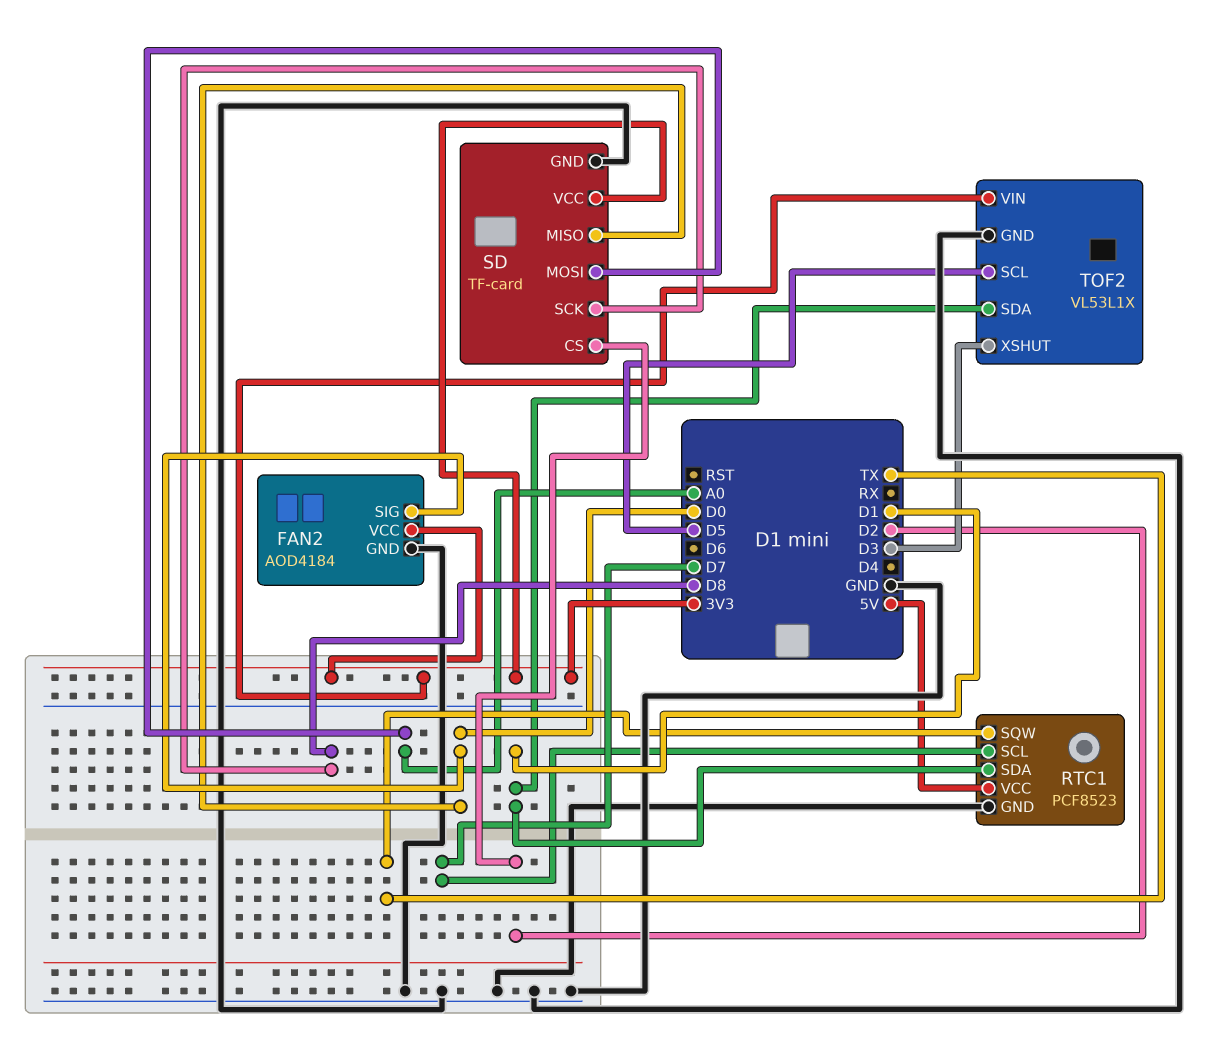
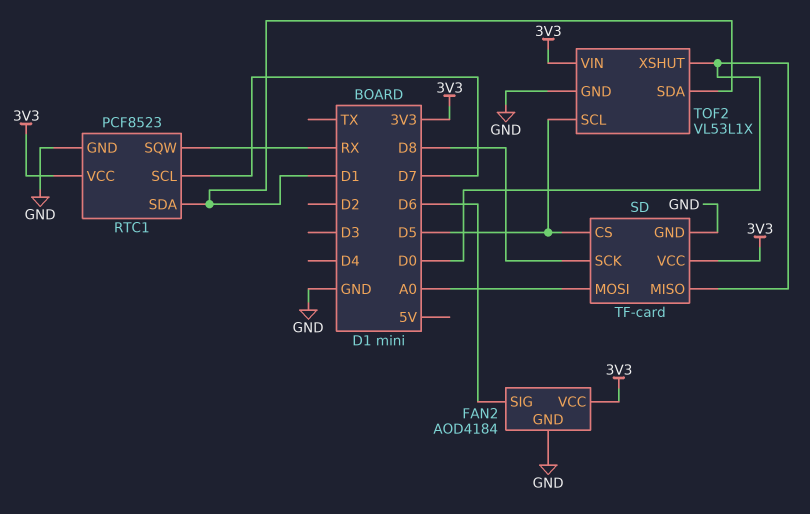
FAN2 pin SIG: D0 -> D6
RTC1 pin SQW: TX -> RX
RTC1 pin VCC: 5V -> 3V3
SD pin CS: D2 -> D5
TOF2 pin XSHUT: D3 -> D0

